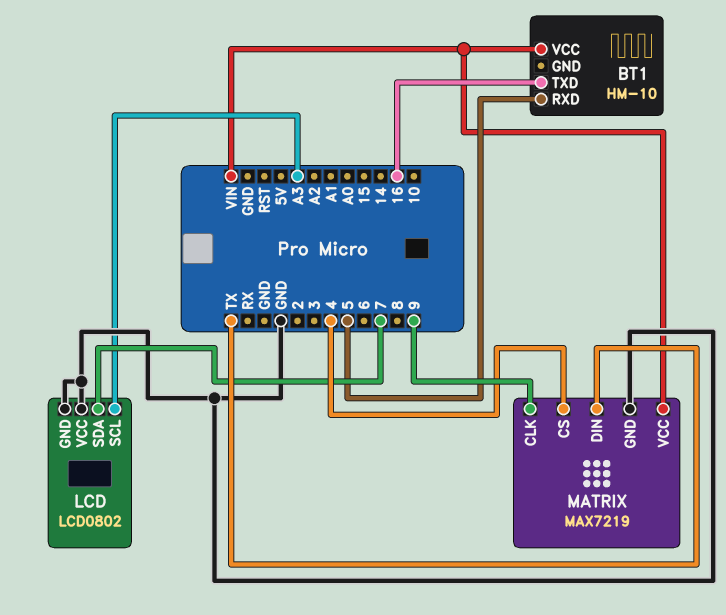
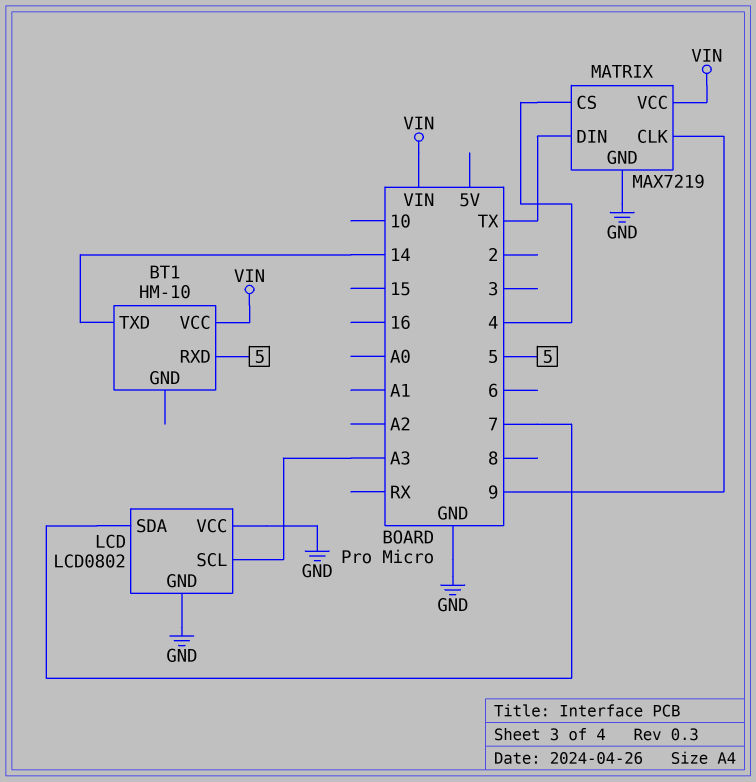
BT1 pin TXD: 16 -> 14

